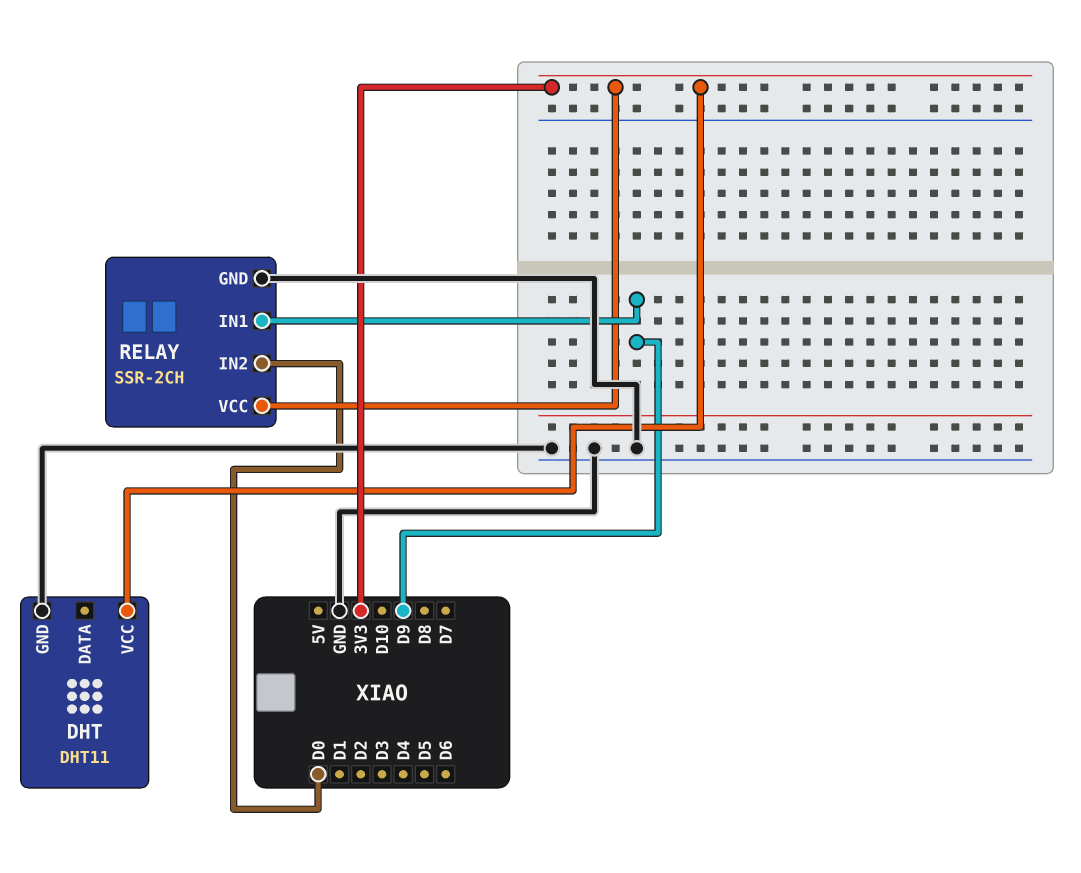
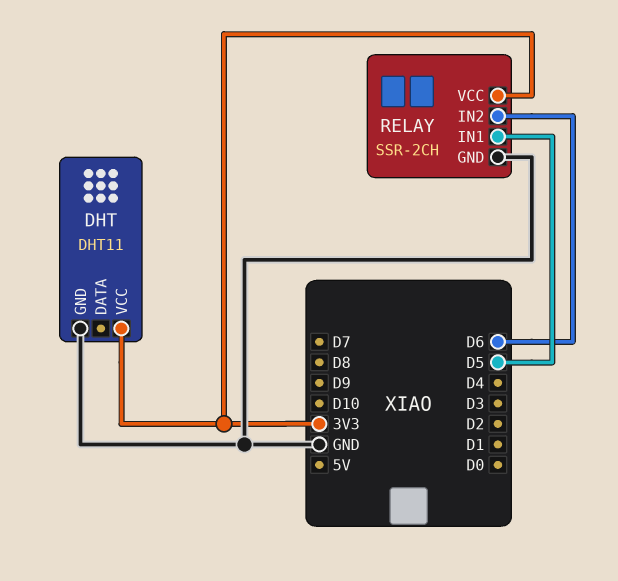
RELAY pin IN1: D9 -> D5
RELAY pin IN2: D0 -> D6

